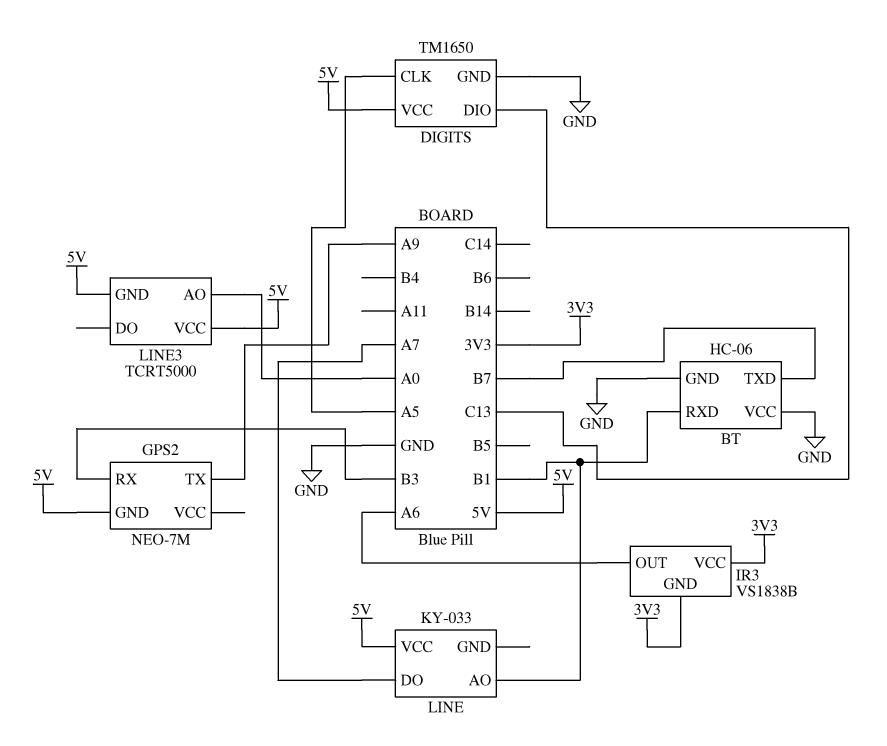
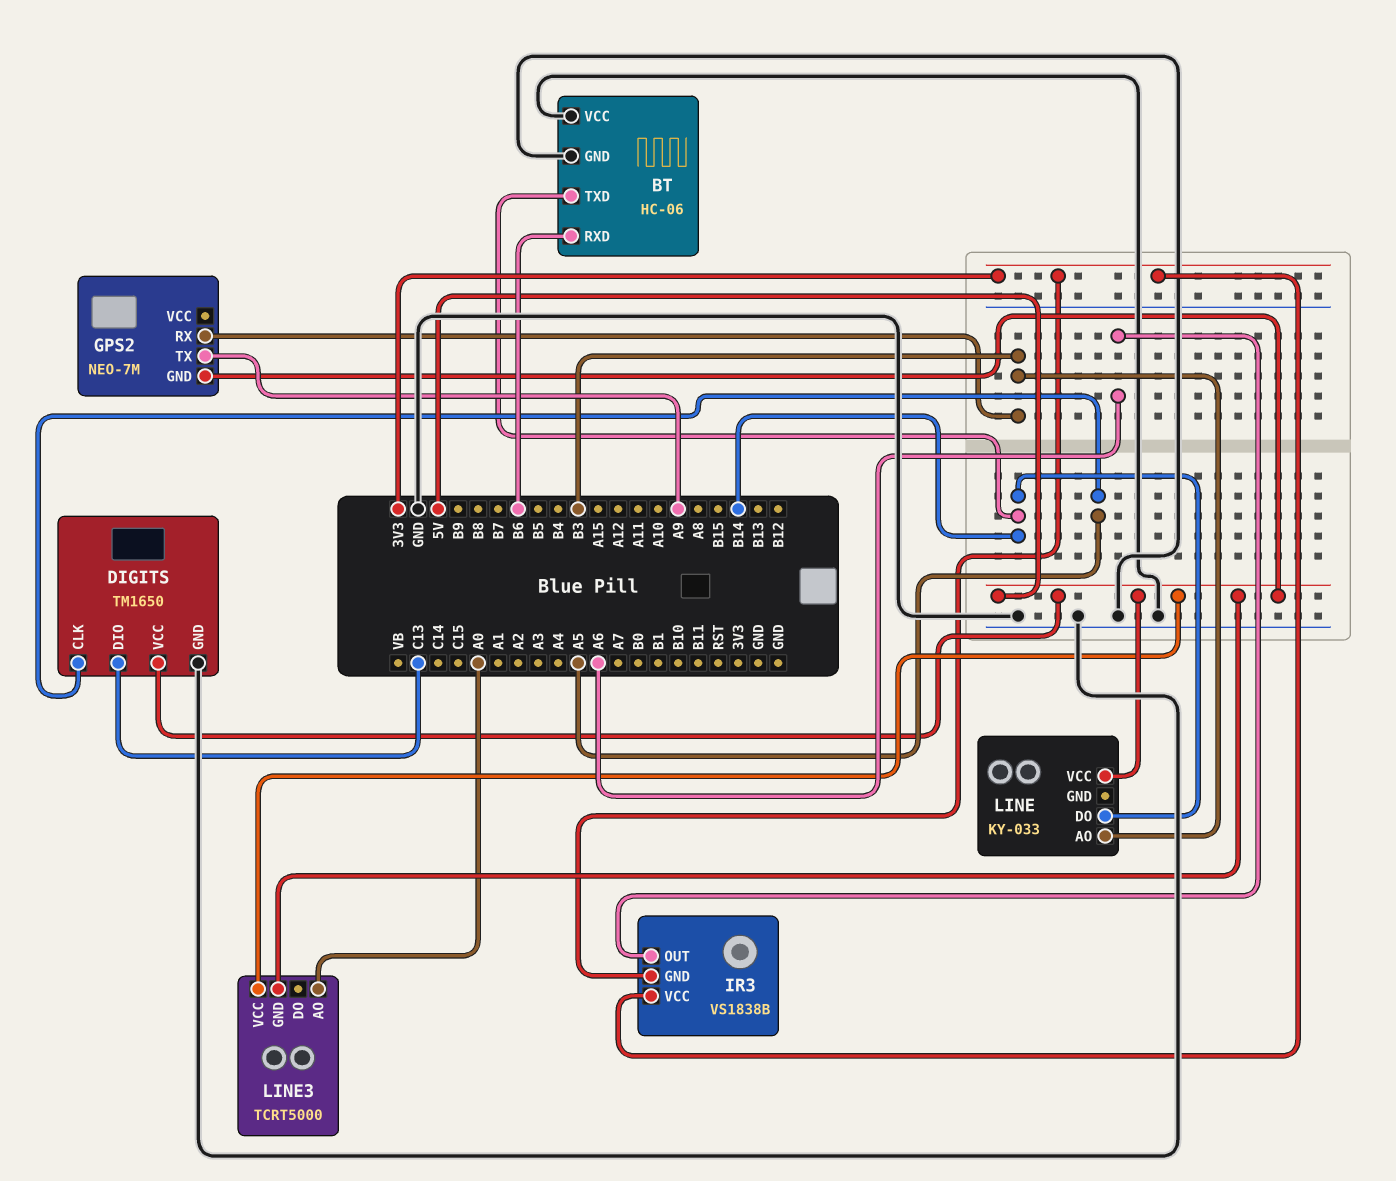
BT pin RXD: B1 -> B6
BT pin TXD: B7 -> B14
LINE pin AO: B1 -> B3
LINE pin DO: A7 -> B14

